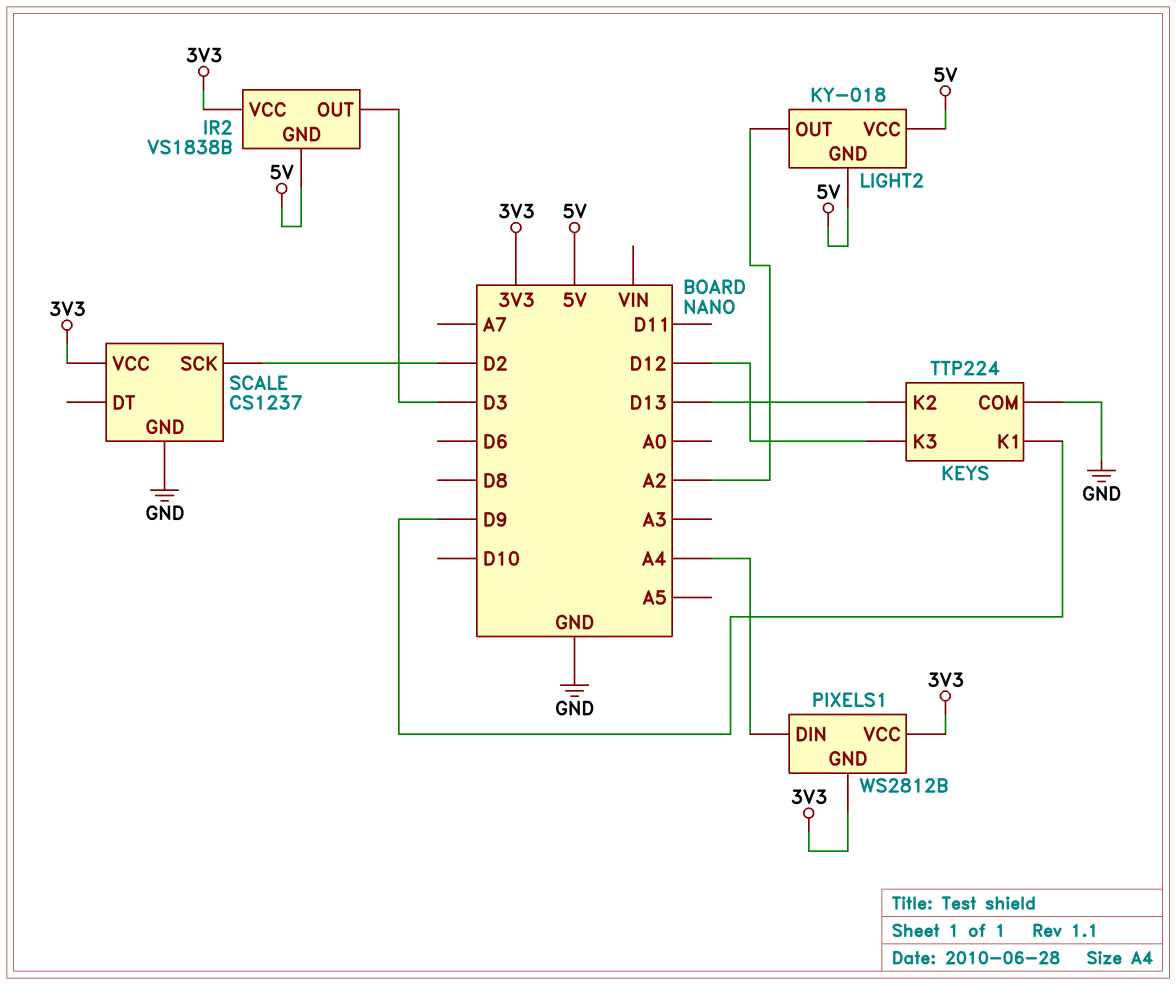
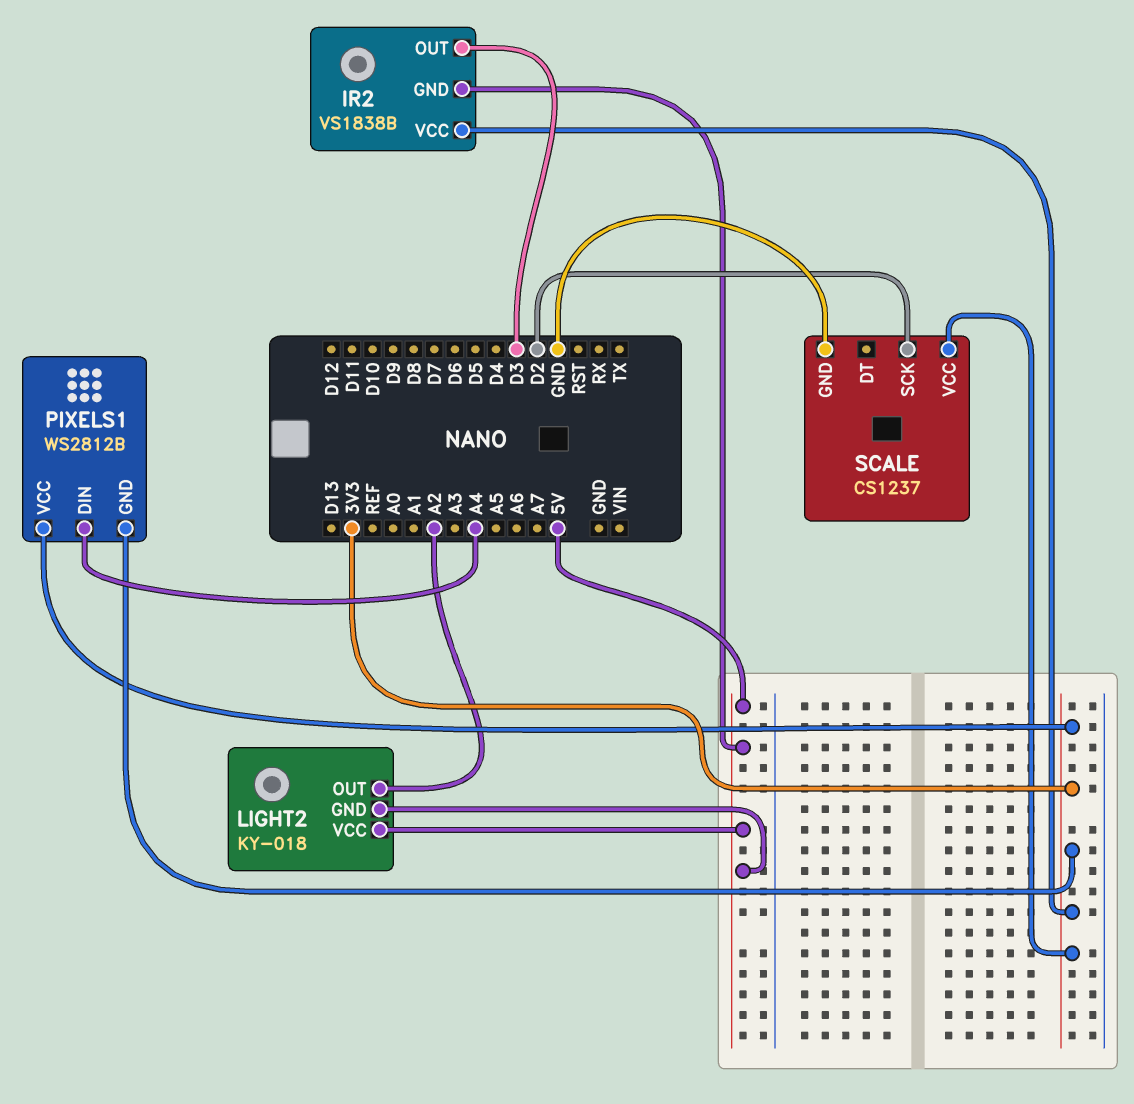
KEYS: TTP224 -> none
KEYS pin COM: GND -> none
KEYS pin K1: D9 -> none
KEYS pin K2: D13 -> none
KEYS pin K3: D12 -> none

